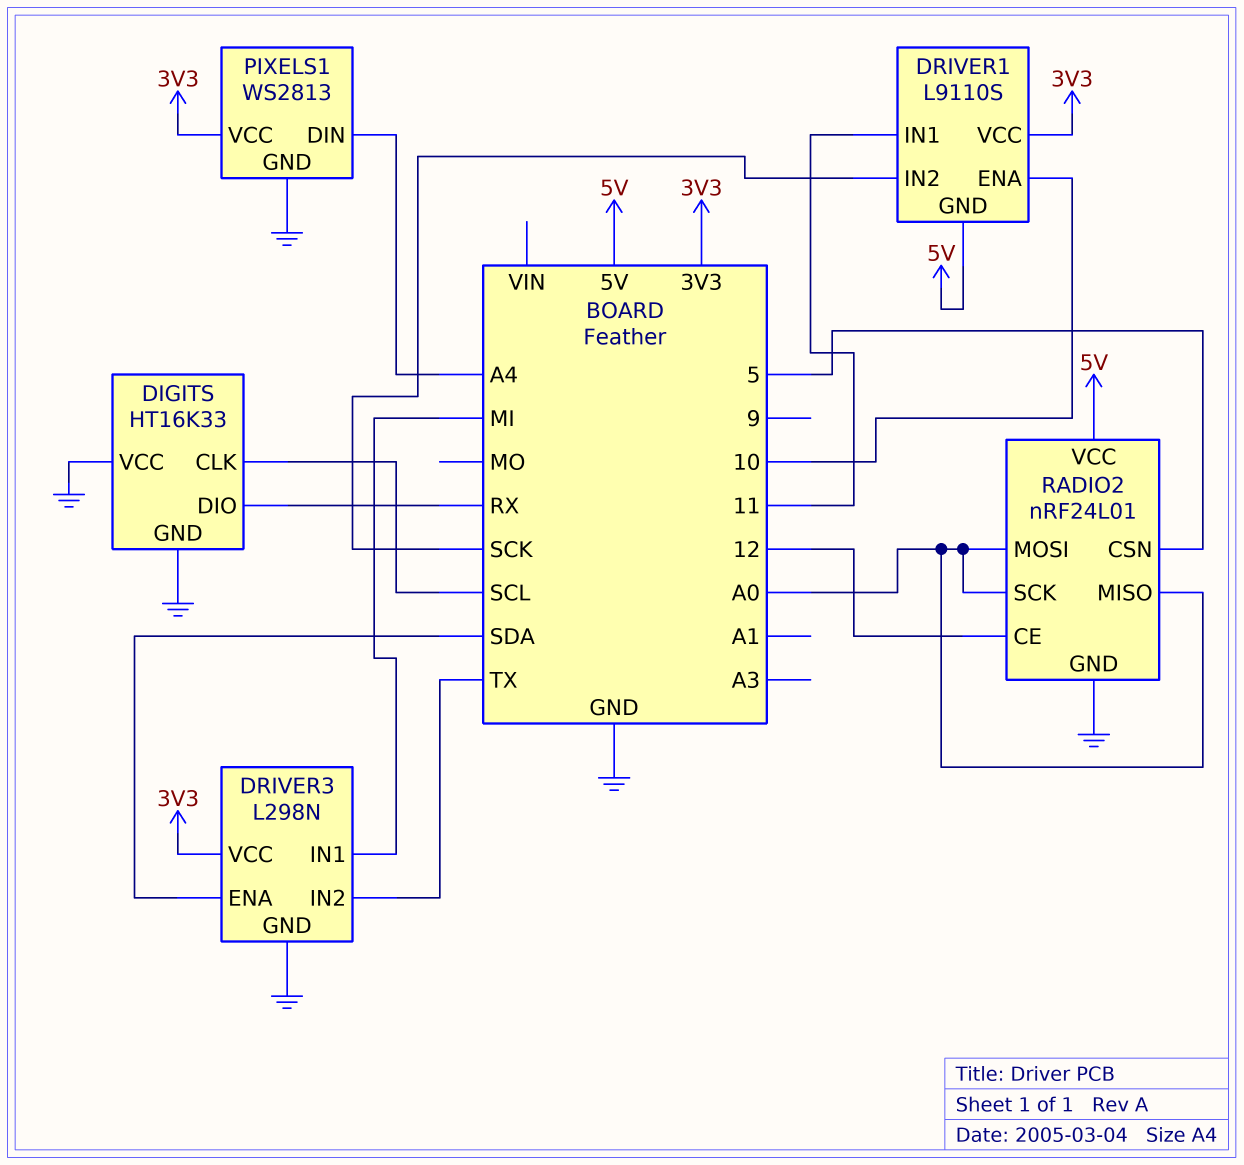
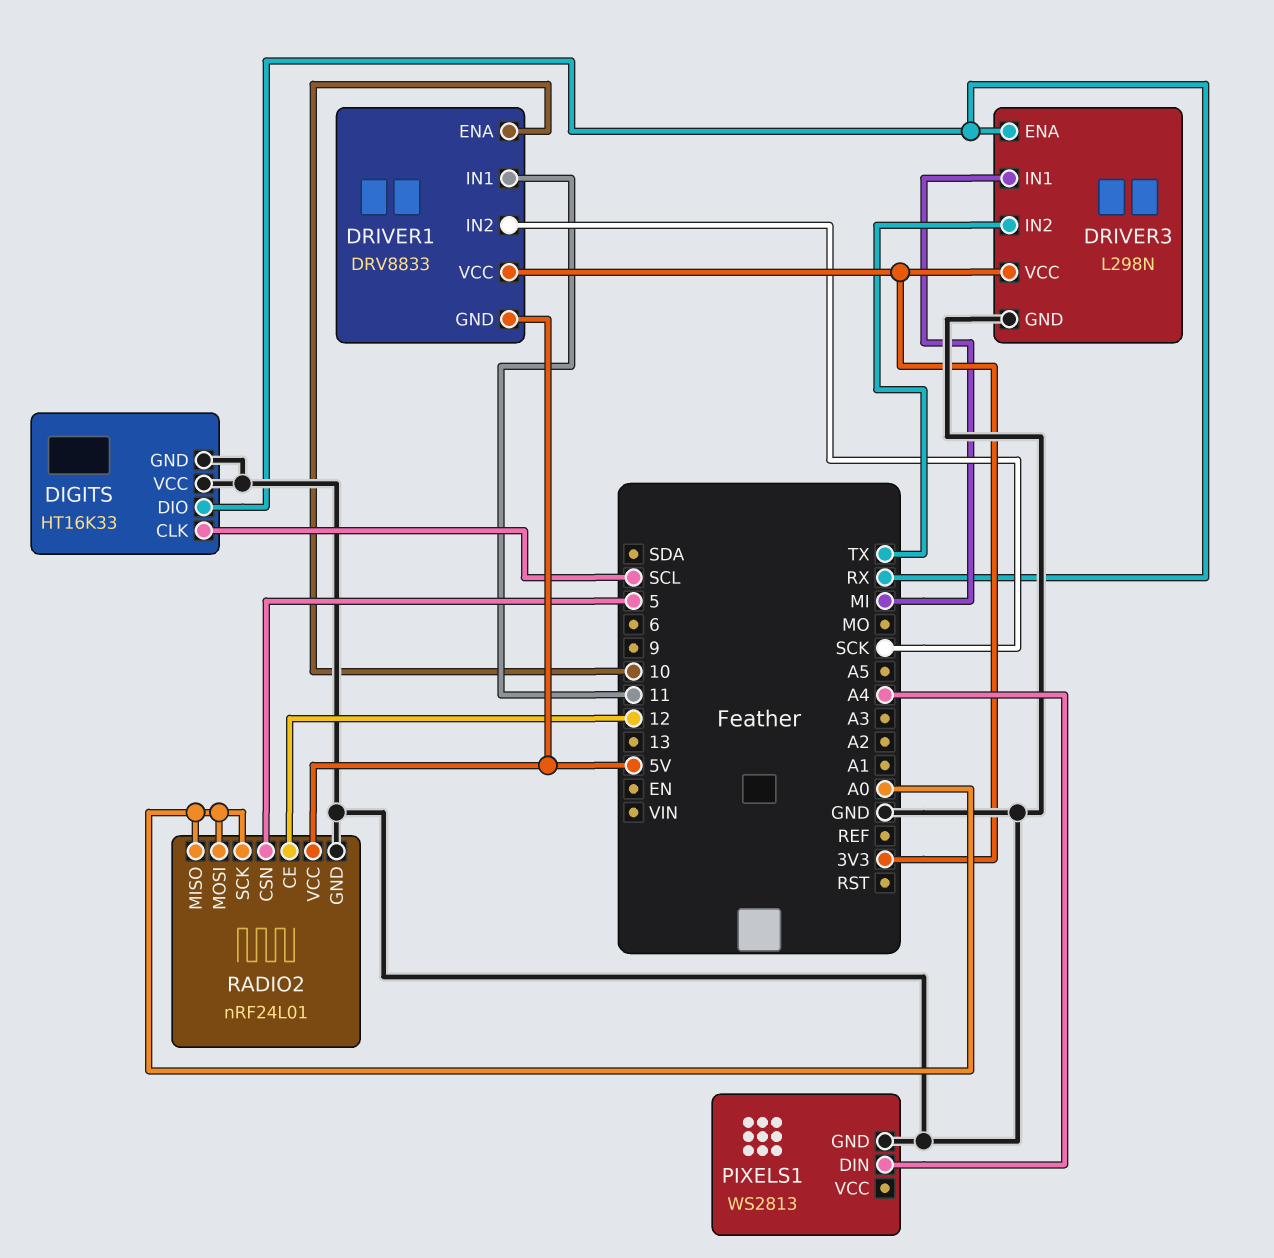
DRIVER1: L9110S -> DRV8833
DRIVER3 pin ENA: SDA -> RX
PIXELS1 pin VCC: 3V3 -> none

